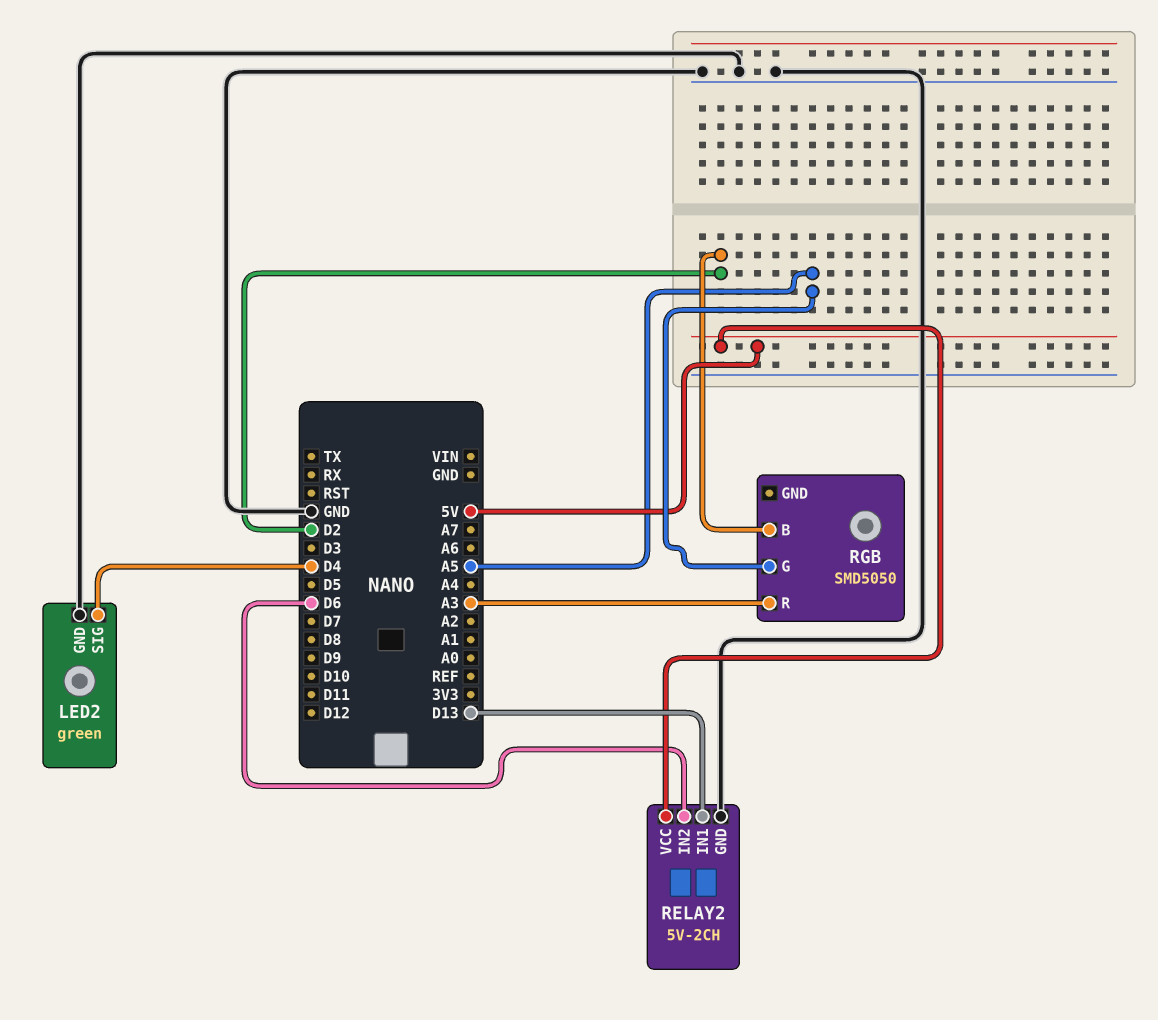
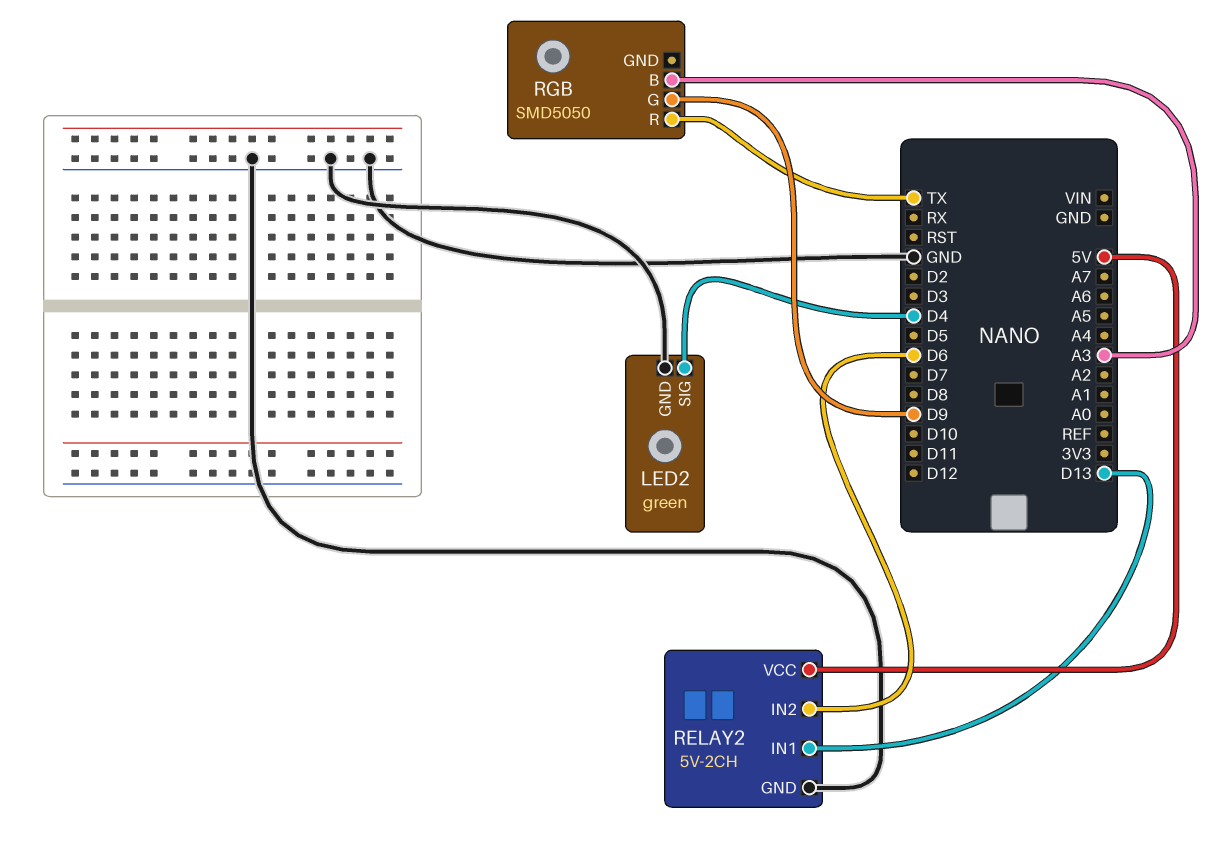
RGB pin B: D2 -> A3
RGB pin G: A5 -> D9
RGB pin R: A3 -> TX

